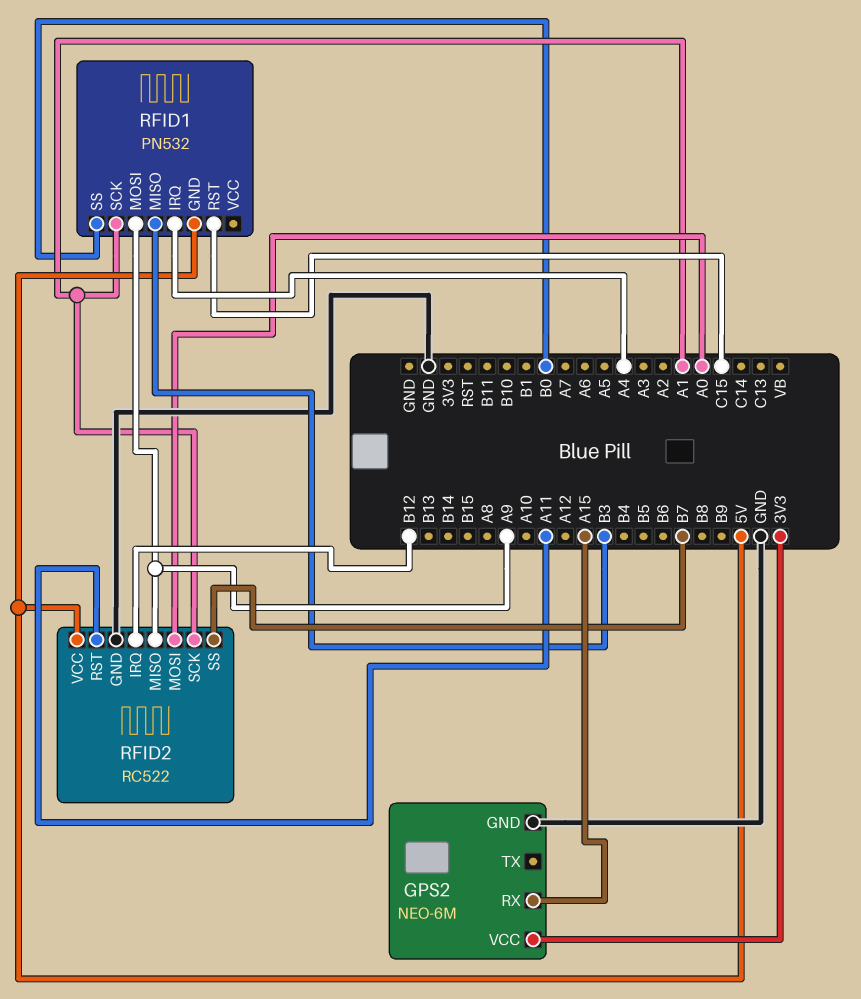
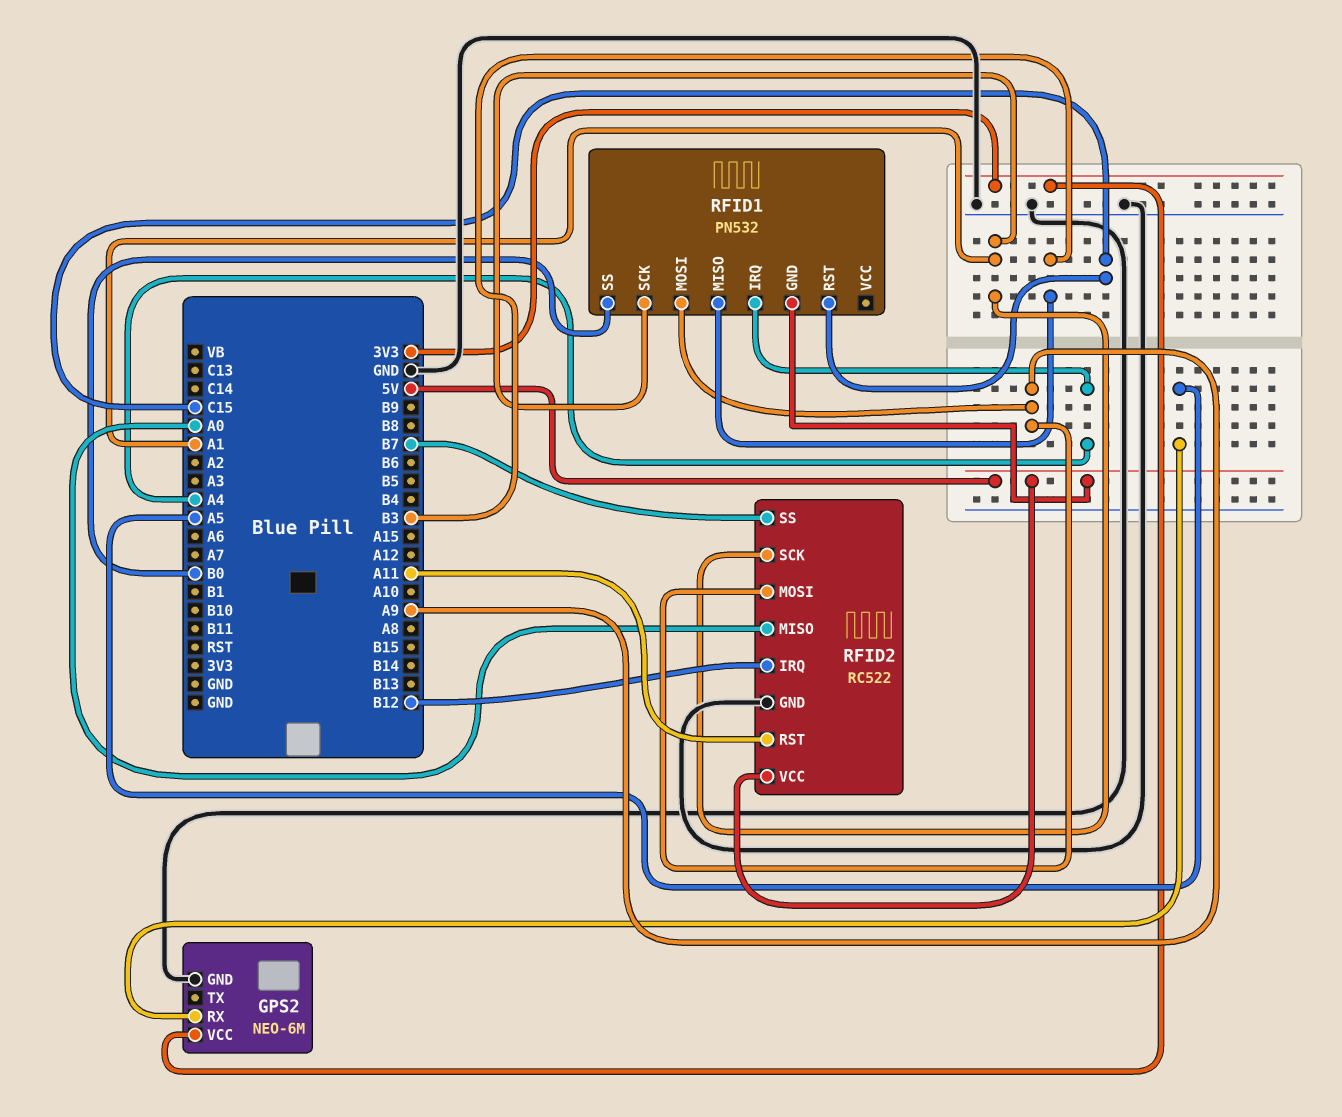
GPS2 pin RX: A15 -> A5
RFID2 pin MISO: A9 -> A0
RFID2 pin MOSI: A0 -> A9

